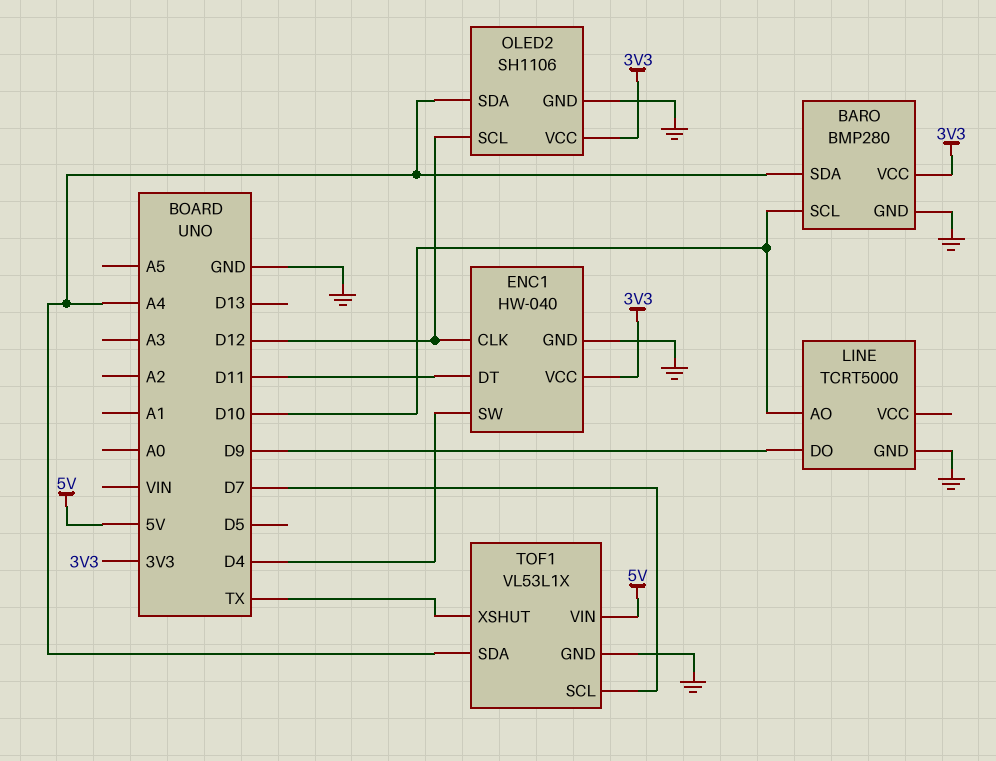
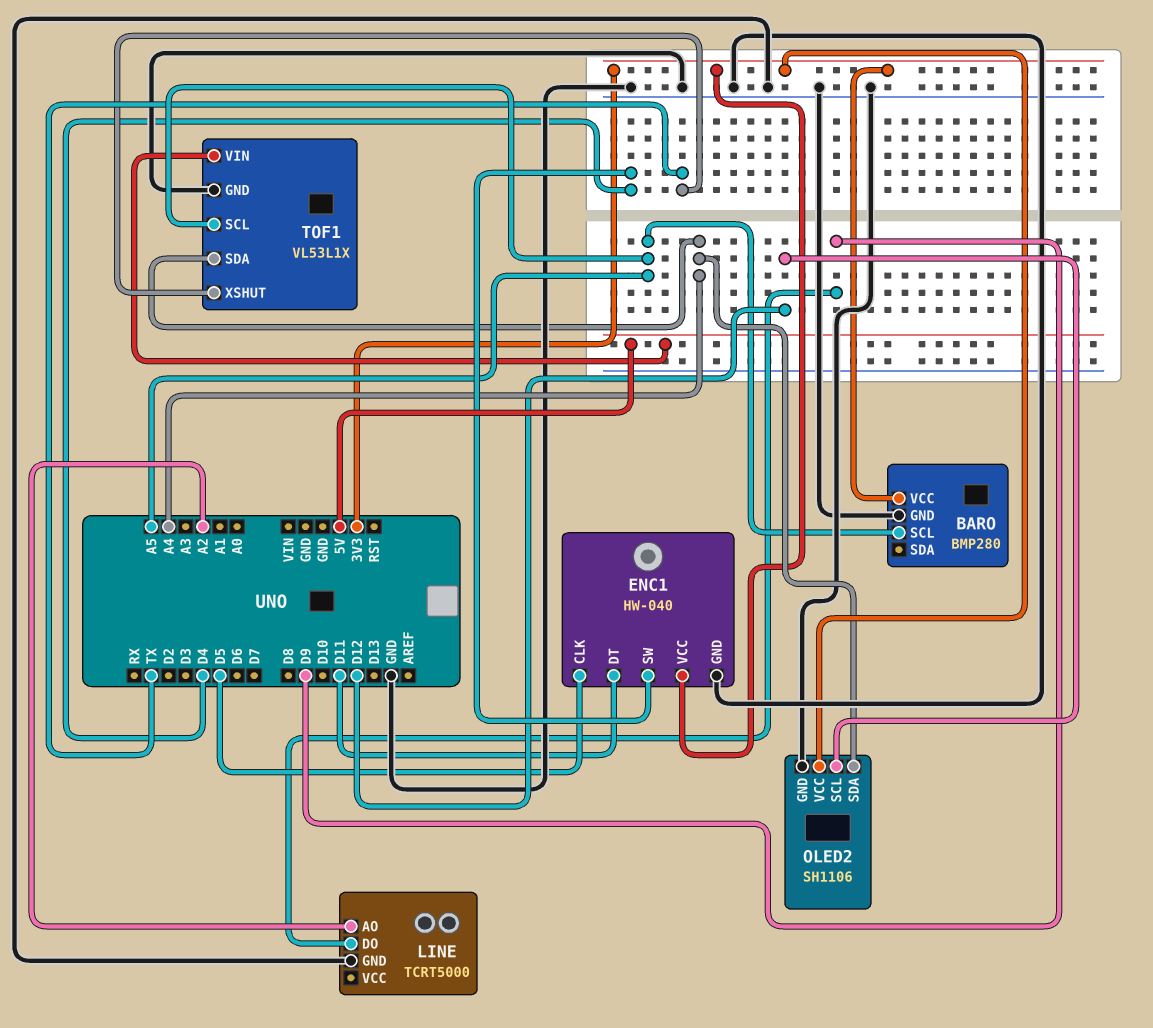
BARO pin SCL: D10 -> A5
BARO pin SDA: A4 -> none
ENC1 pin CLK: D12 -> D5
LINE pin AO: D10 -> A2
TOF1 pin SCL: D7 -> A5

